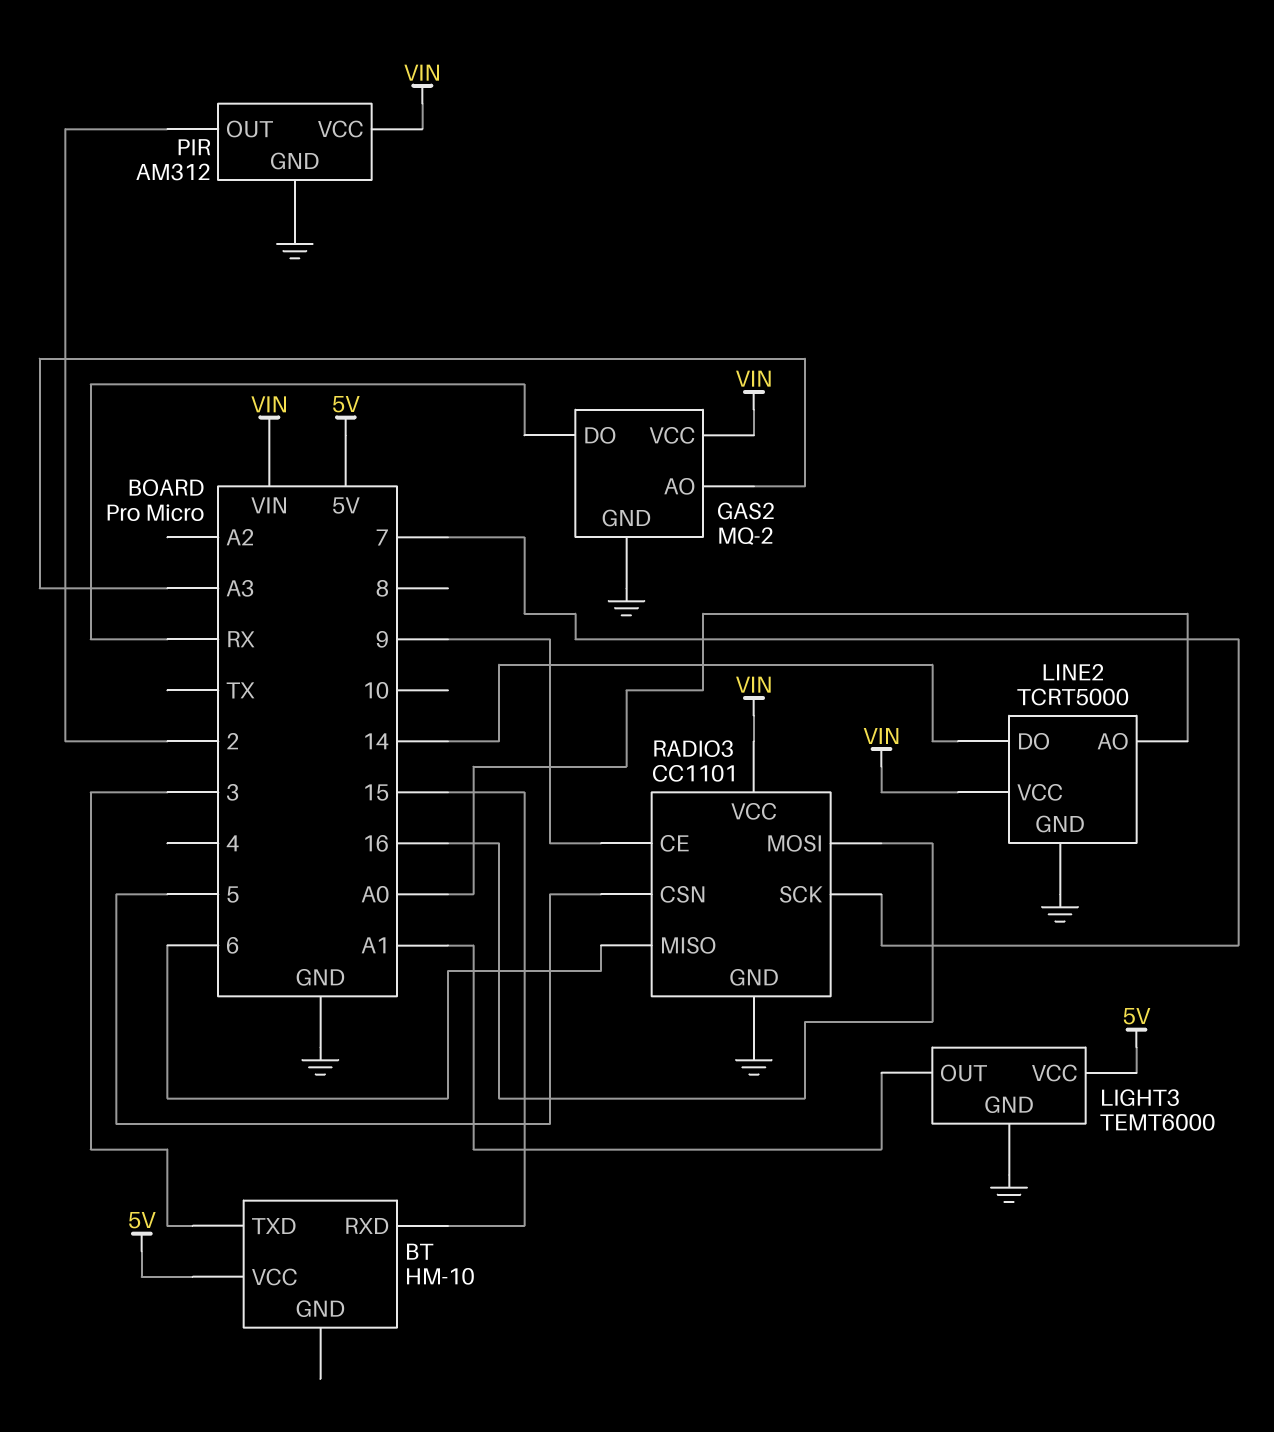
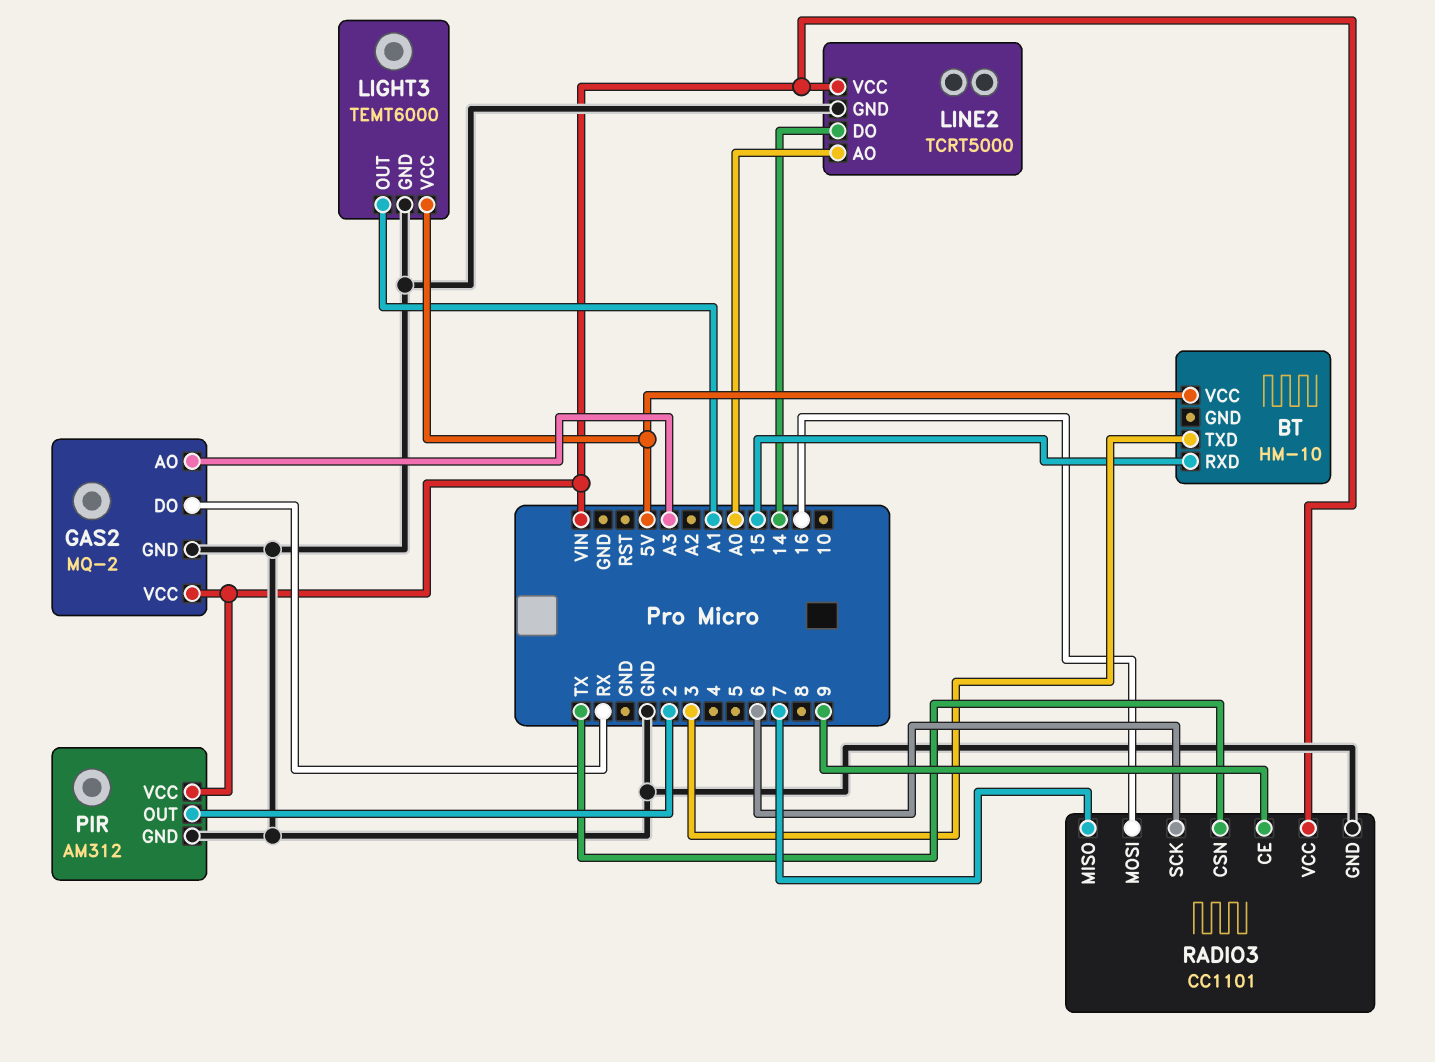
RADIO3 pin CSN: 5 -> TX
RADIO3 pin MISO: 6 -> 7
RADIO3 pin SCK: 7 -> 6

